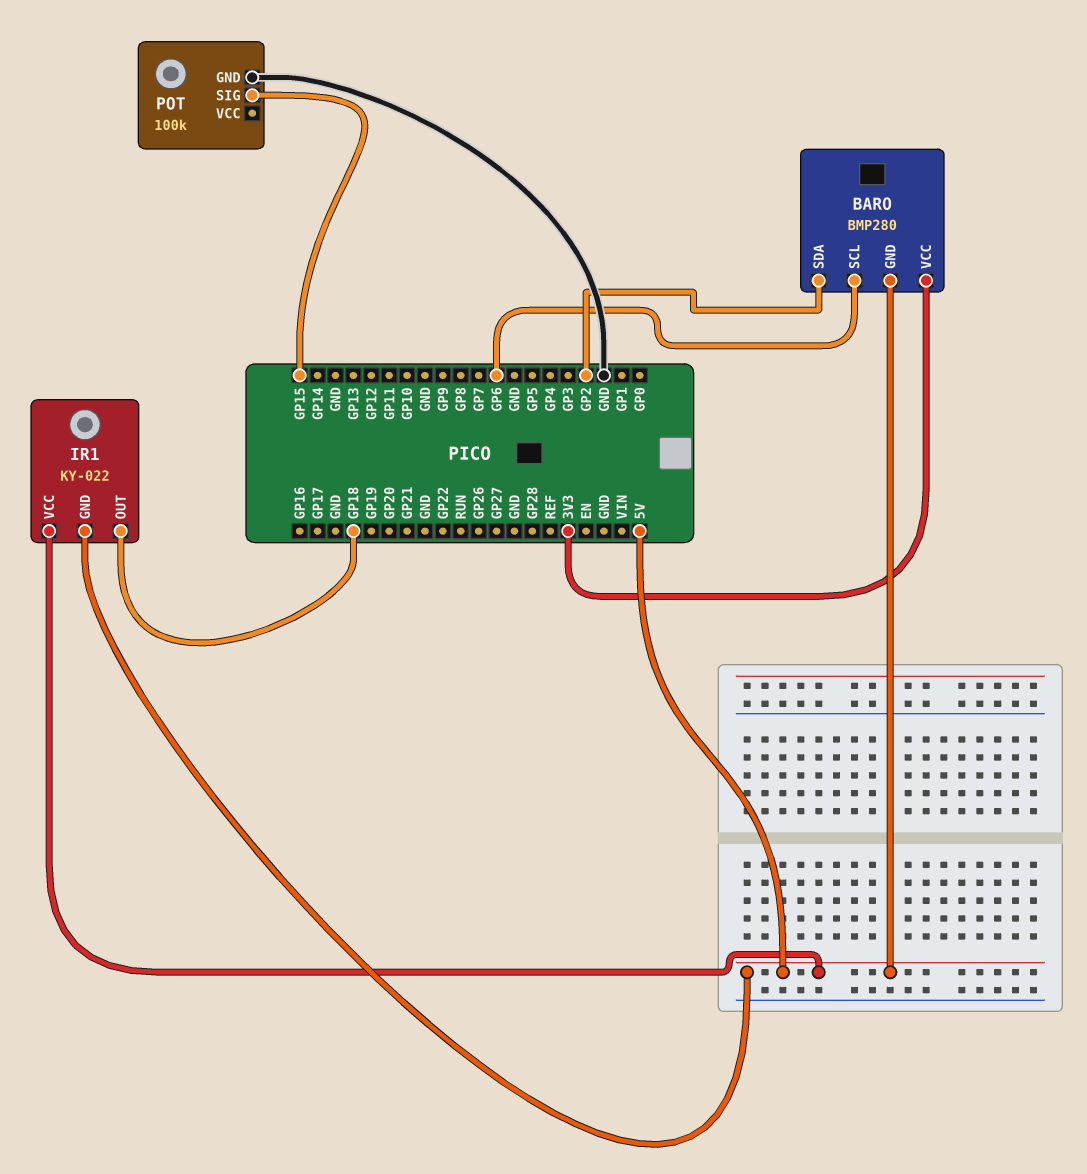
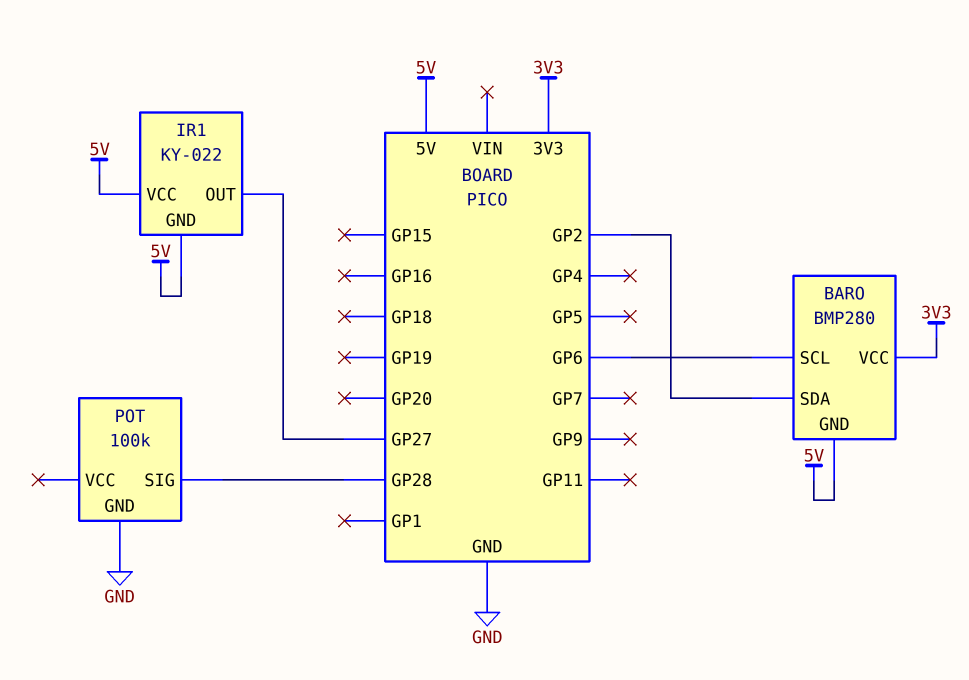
IR1 pin OUT: GP18 -> GP27
POT pin SIG: GP15 -> GP28

